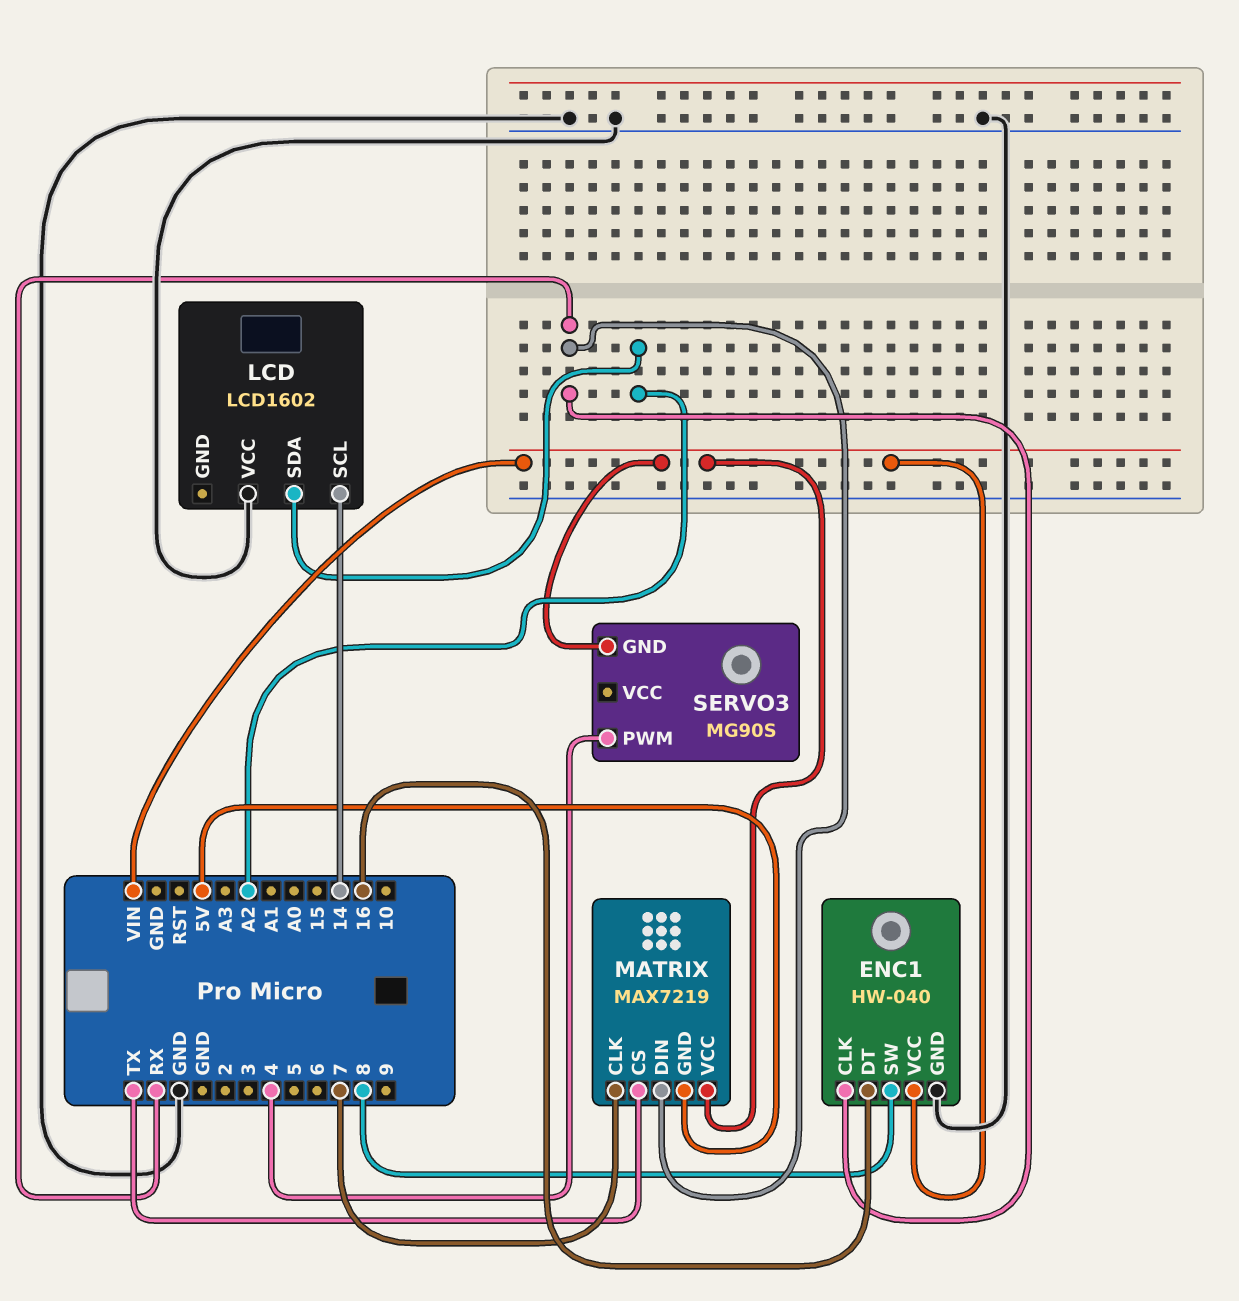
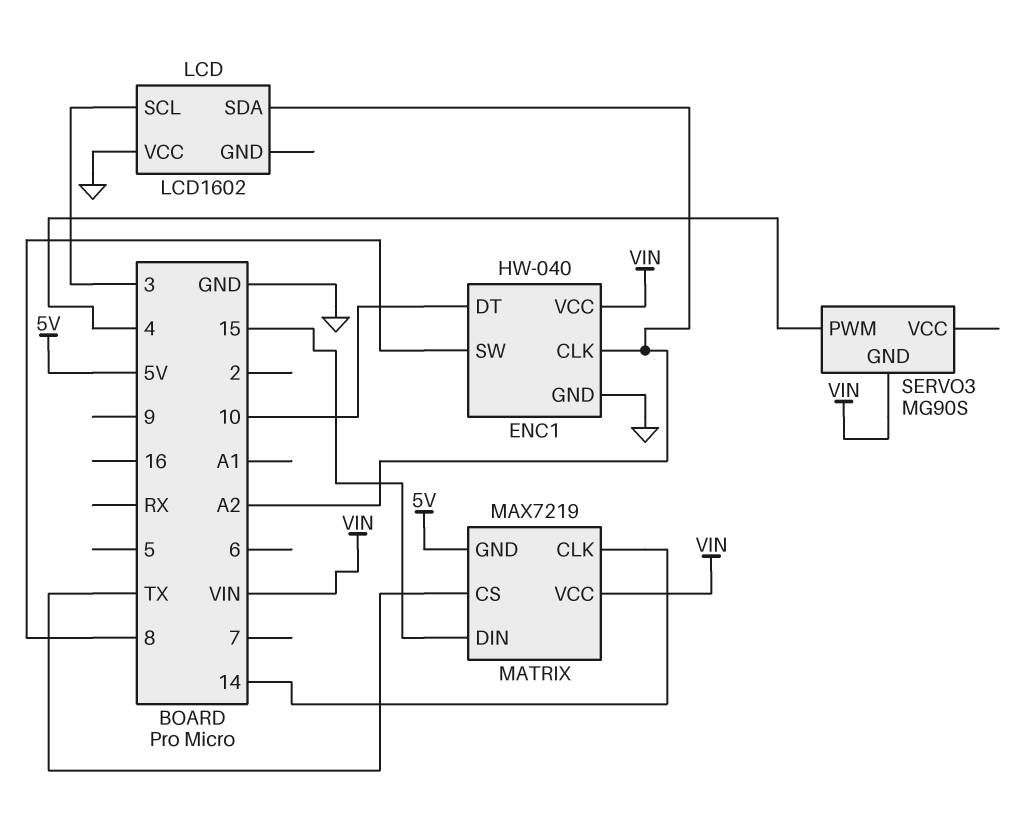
ENC1 pin CLK: RX -> A2
ENC1 pin DT: 16 -> 10
LCD pin SCL: 14 -> 3
MATRIX pin CLK: 7 -> 14
MATRIX pin DIN: RX -> 15

